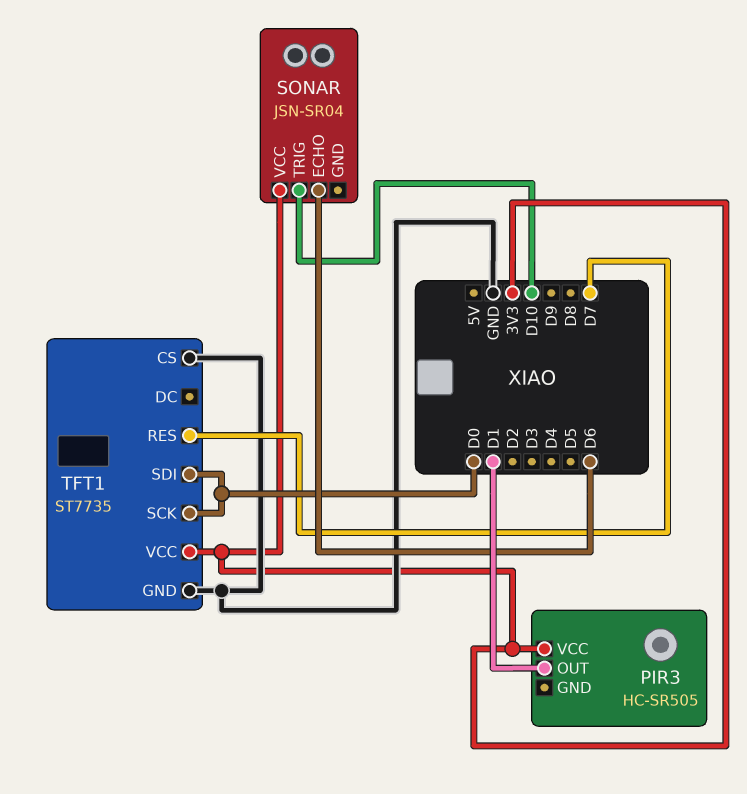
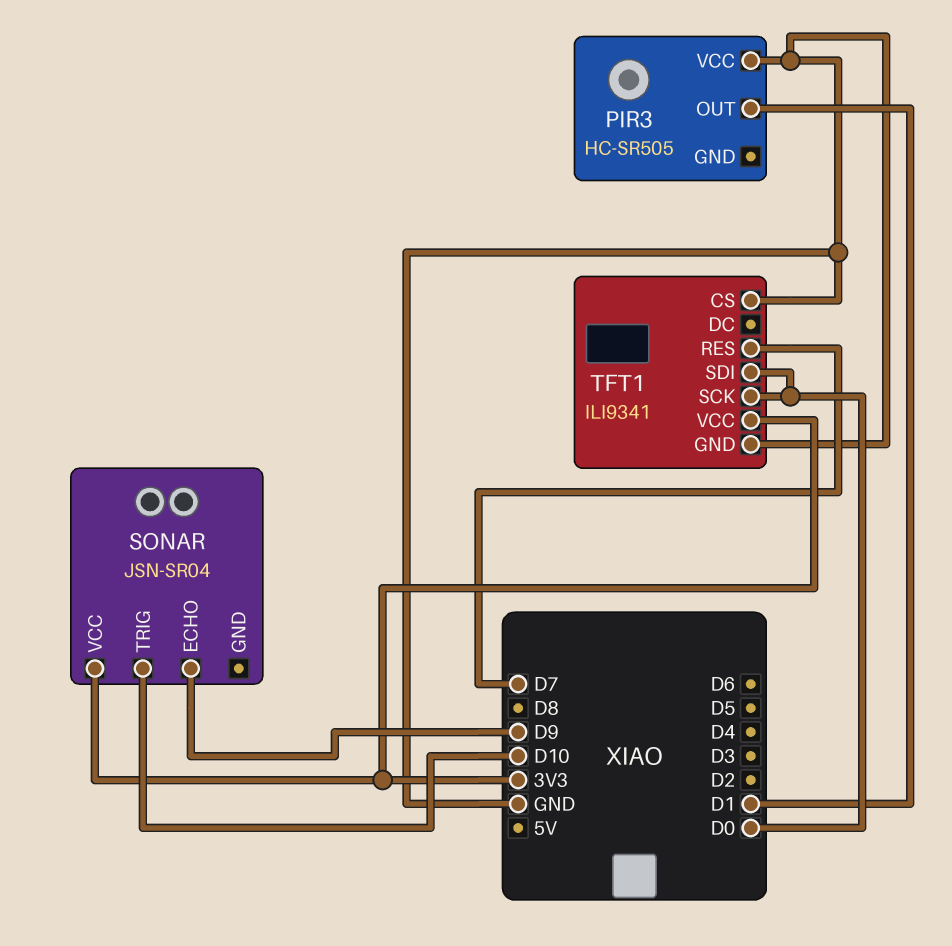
PIR3 pin VCC: 3V3 -> GND
SONAR pin ECHO: D6 -> D9
TFT1: ST7735 -> ILI9341

